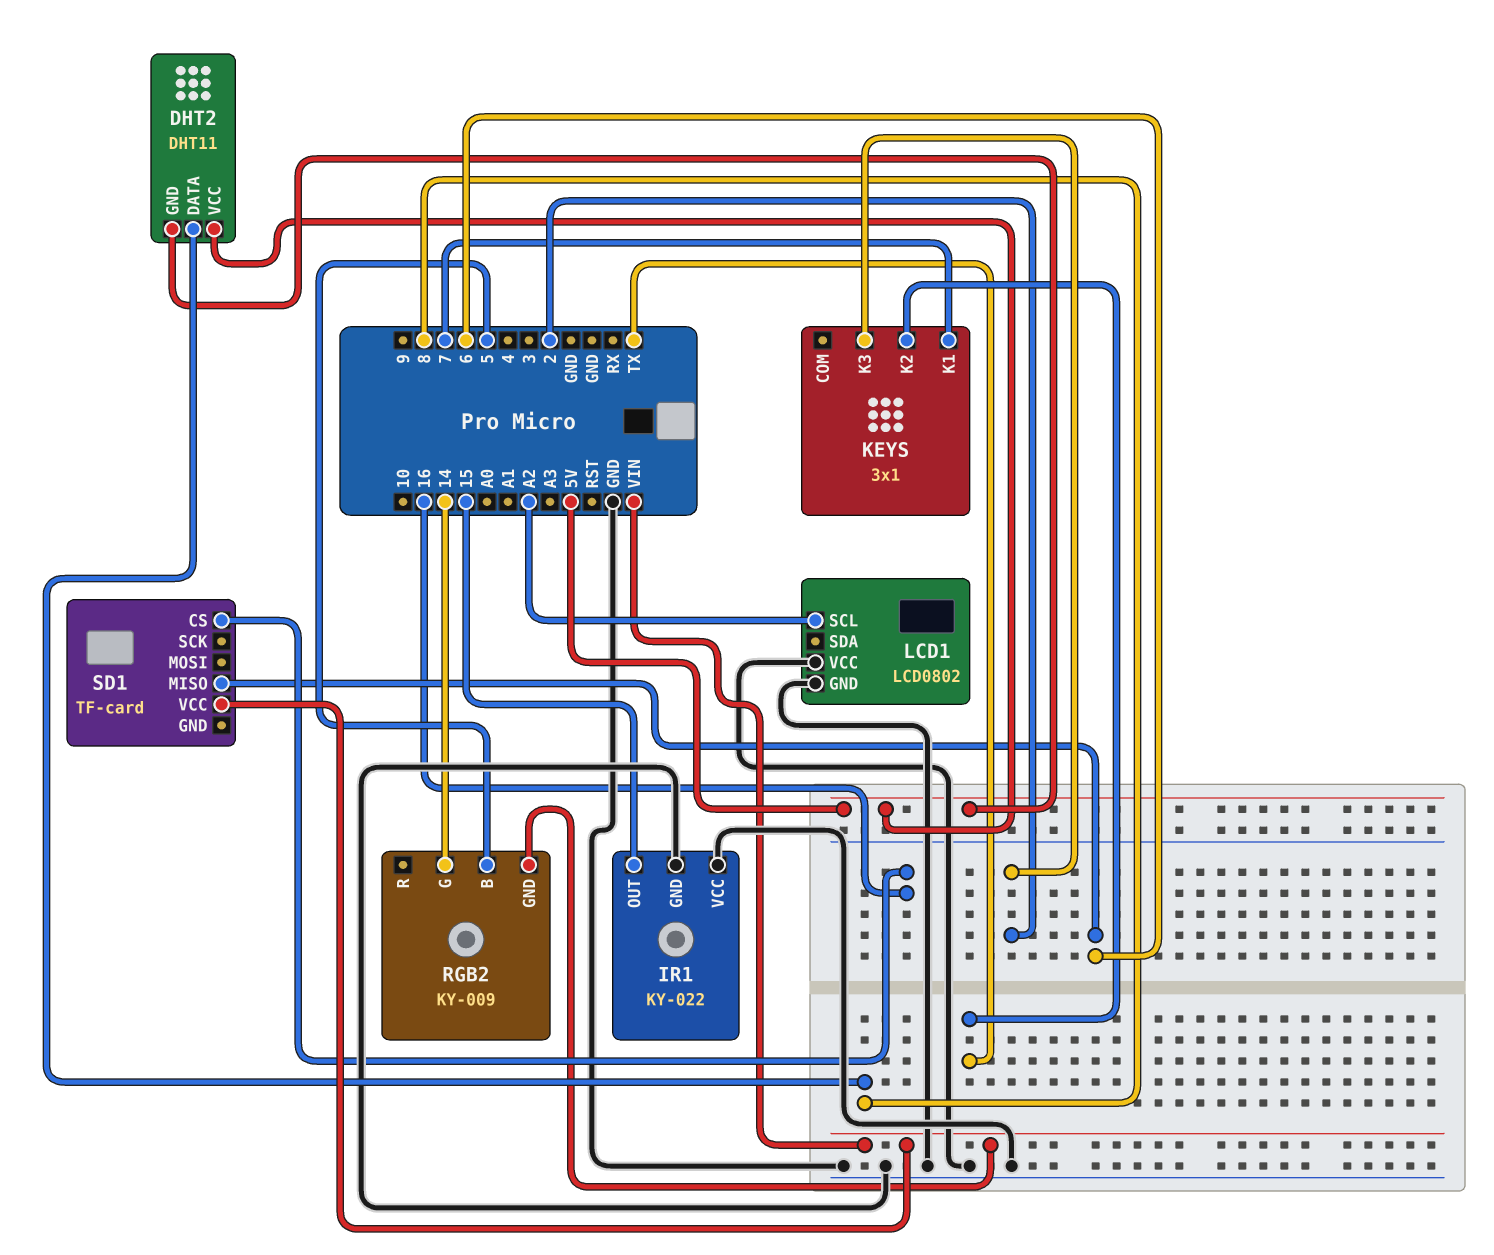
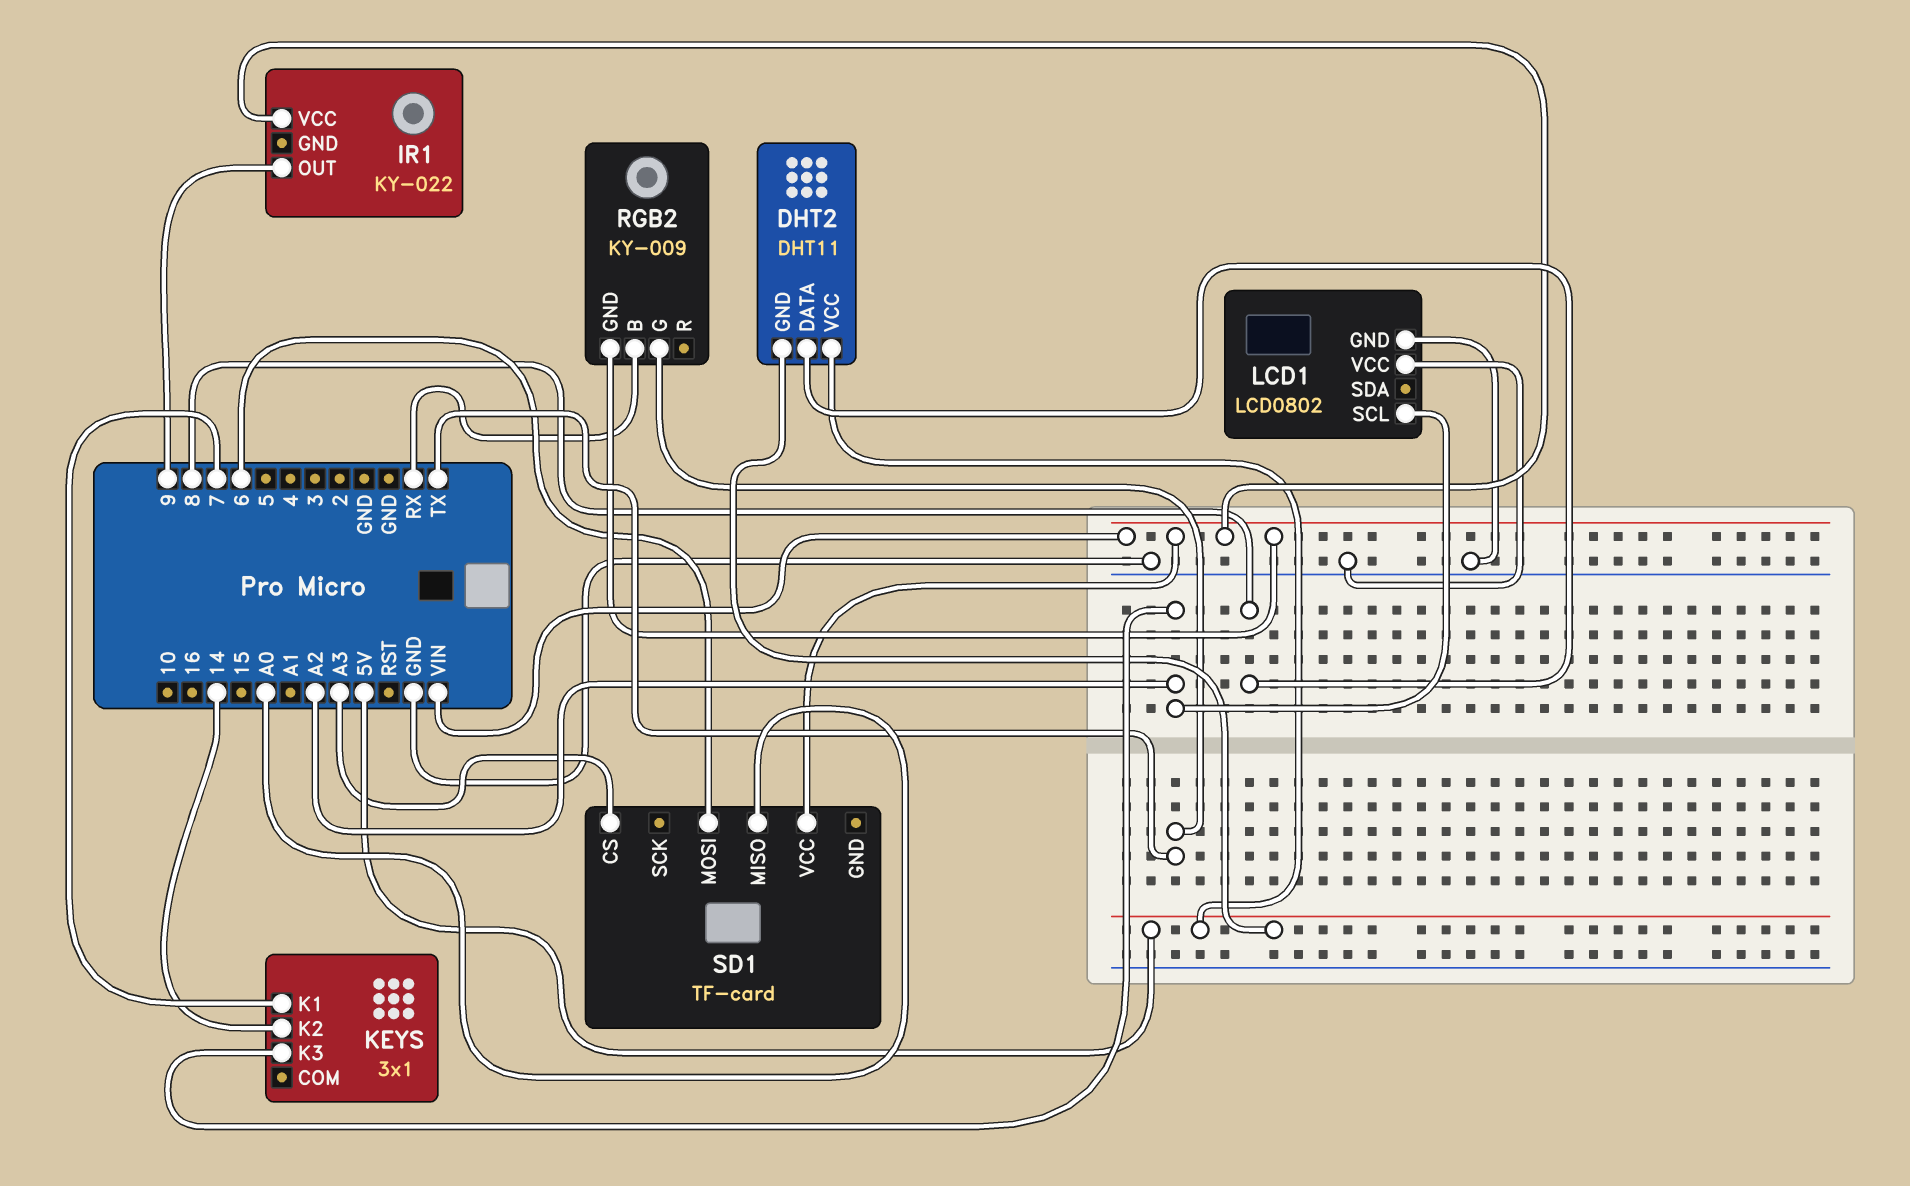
IR1 pin GND: GND -> none
IR1 pin OUT: 15 -> 9
IR1 pin VCC: GND -> VIN
KEYS pin K2: TX -> 14
KEYS pin K3: 2 -> A2
RGB2 pin B: 5 -> RX
RGB2 pin G: 14 -> TX
SD1 pin CS: 16 -> A3
SD1 pin MISO: 6 -> A0
SD1 pin MOSI: none -> 6

